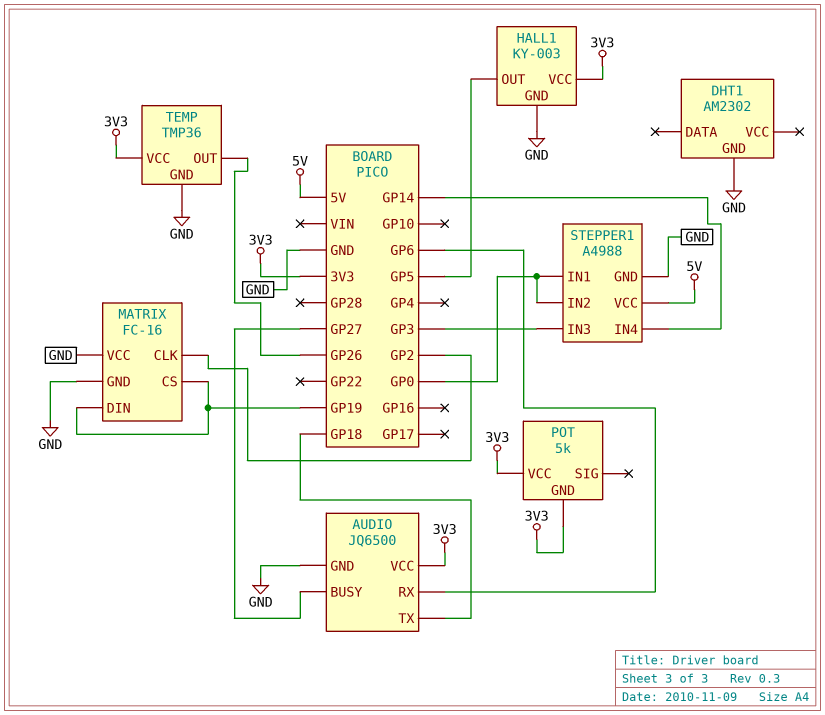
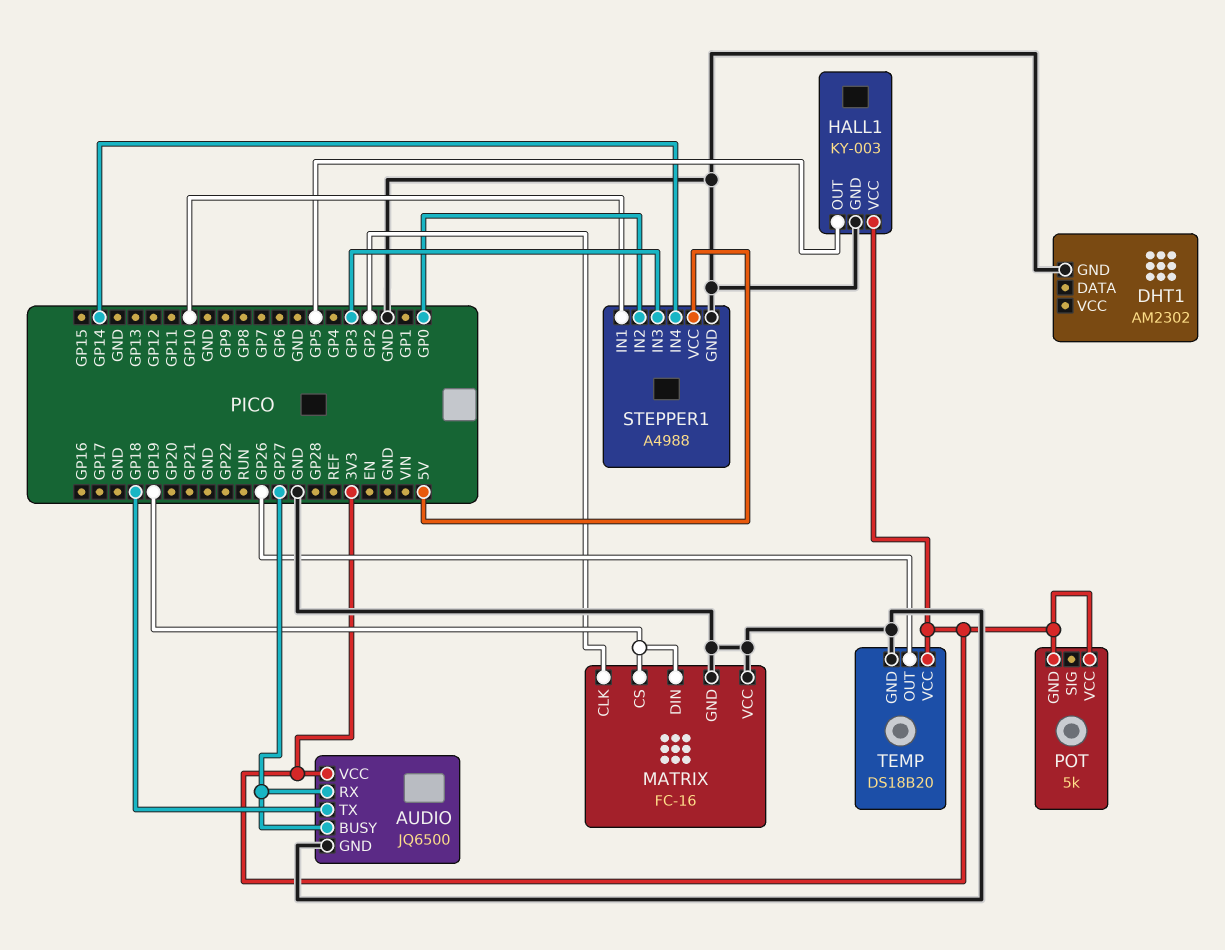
AUDIO pin RX: GP6 -> GP27
STEPPER1 pin IN1: GP0 -> GP10
TEMP: TMP36 -> DS18B20

